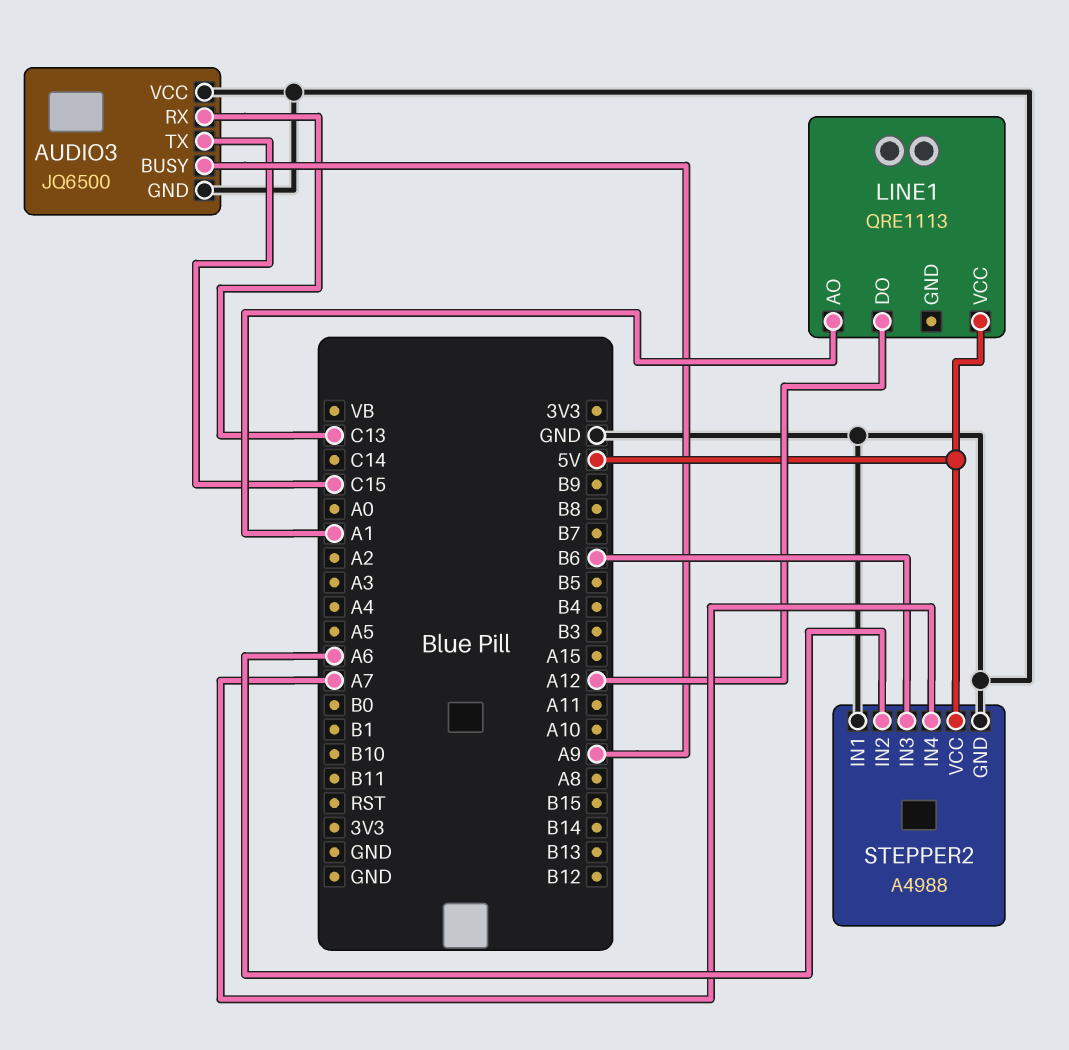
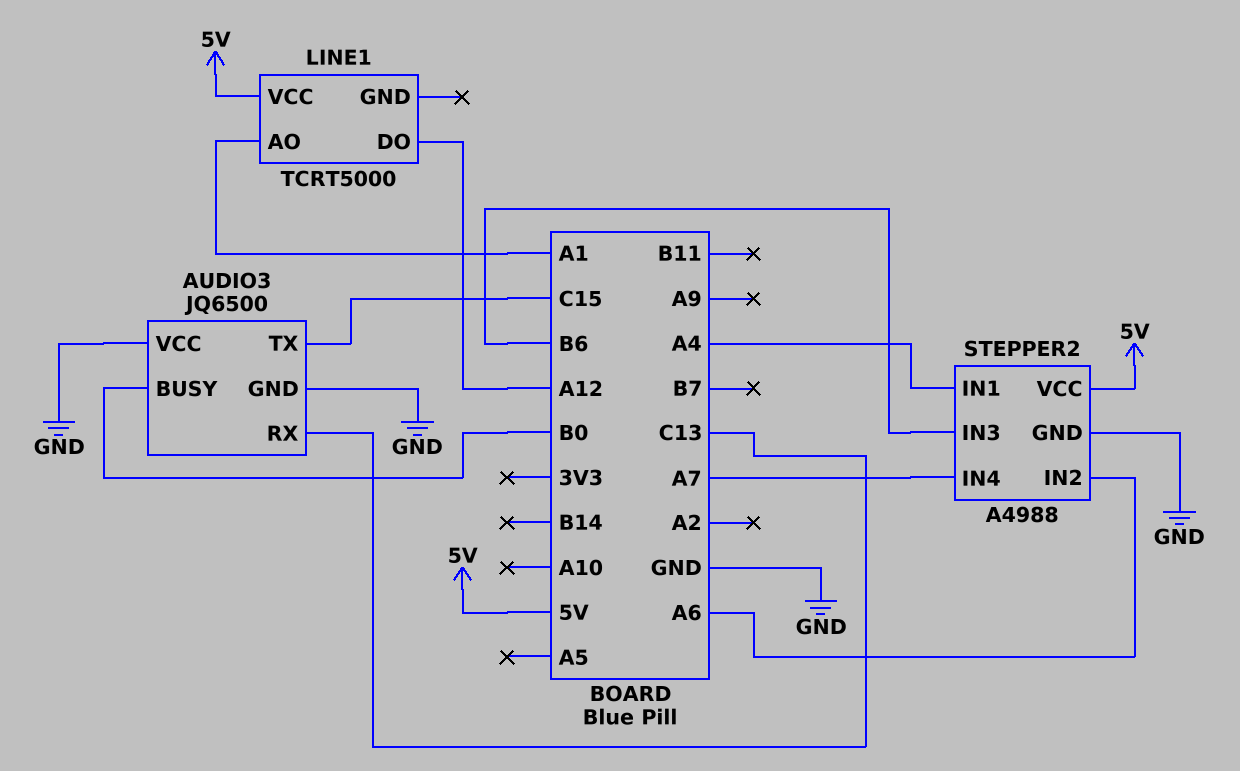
AUDIO3 pin BUSY: A9 -> B0
LINE1: QRE1113 -> TCRT5000
STEPPER2 pin IN1: GND -> A4

